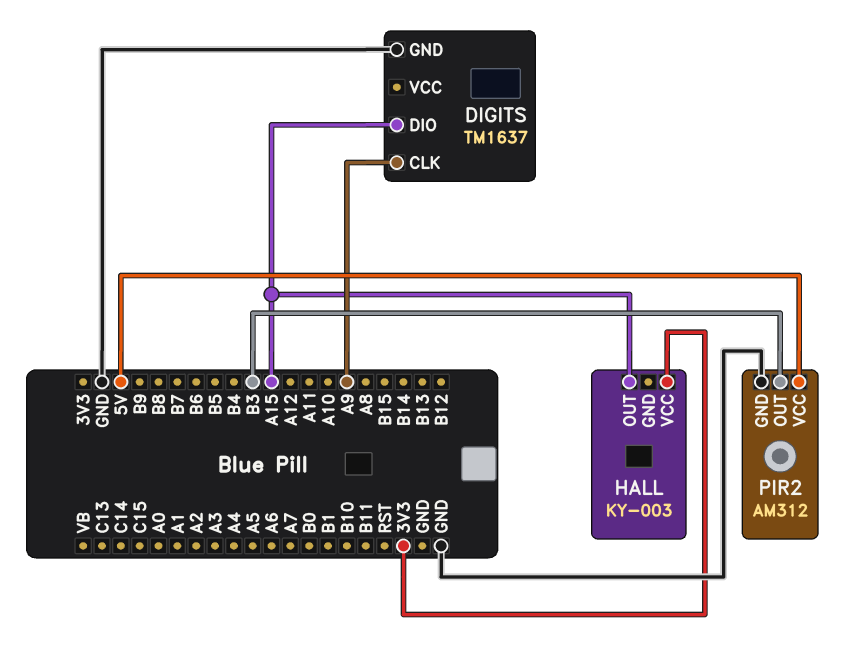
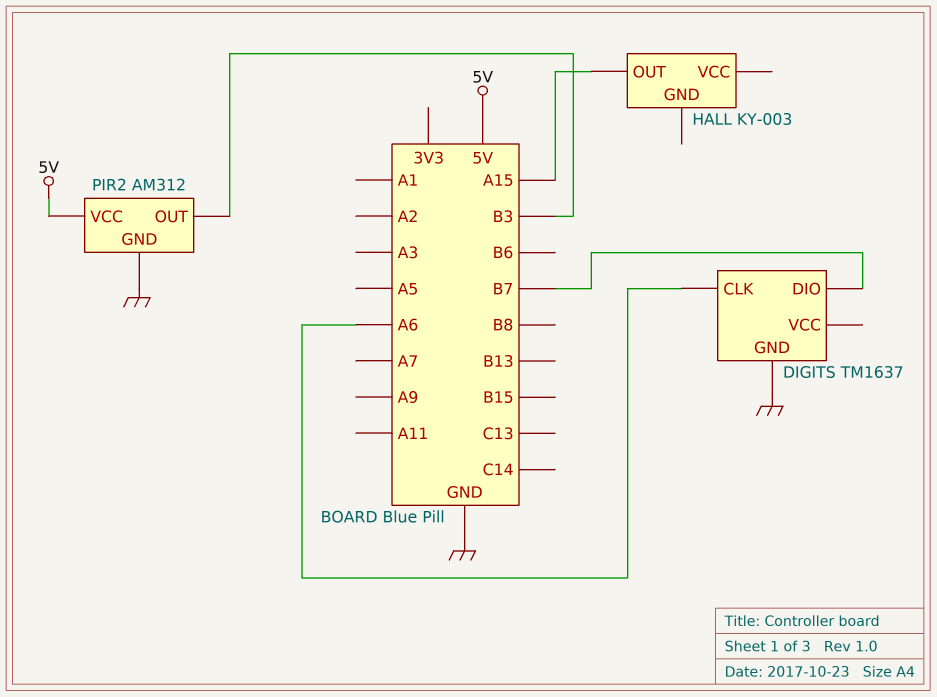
DIGITS pin CLK: A9 -> A6
DIGITS pin DIO: A15 -> B7
HALL pin VCC: 3V3 -> none

